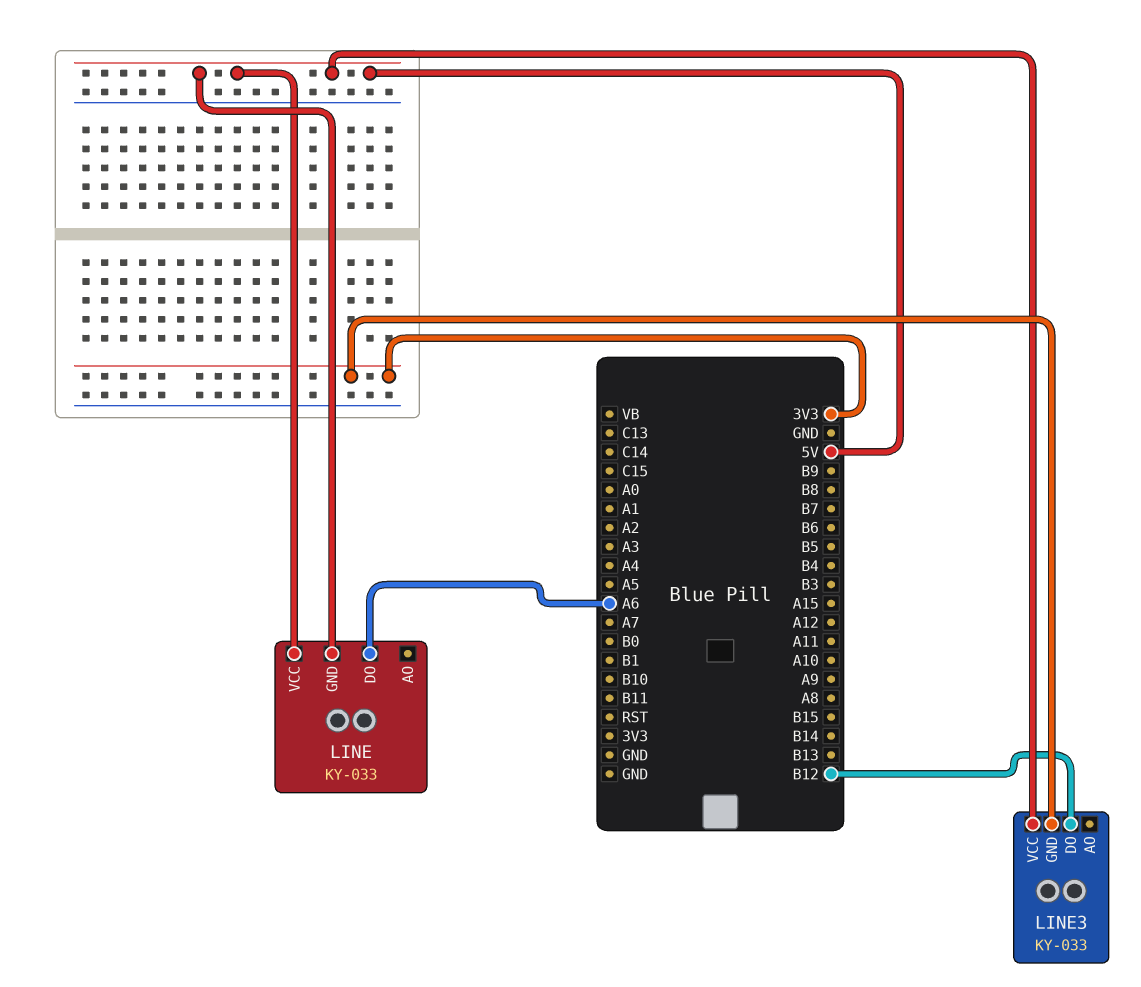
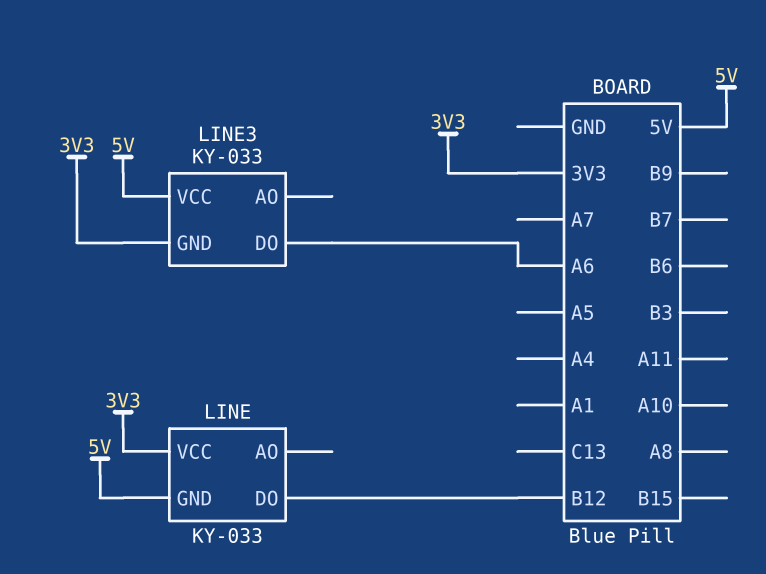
LINE pin DO: A6 -> B12
LINE pin VCC: 5V -> 3V3
LINE3 pin DO: B12 -> A6

